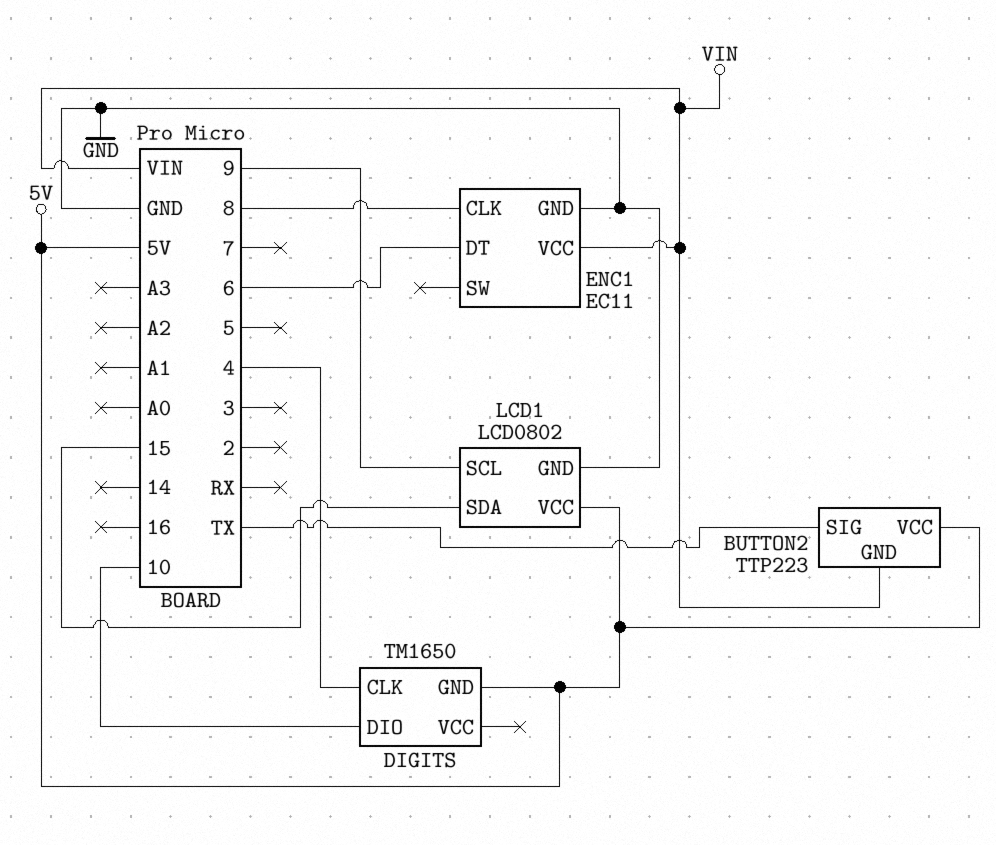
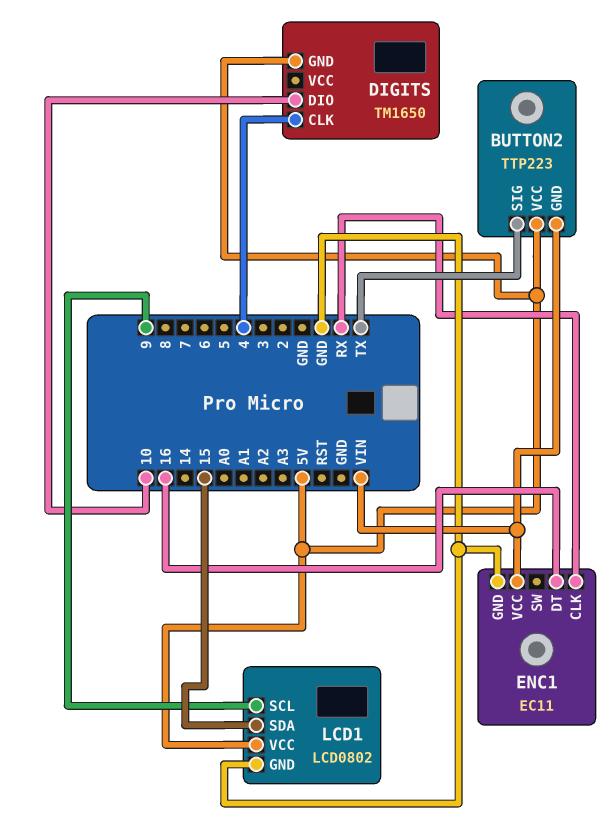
ENC1 pin CLK: 8 -> RX
ENC1 pin DT: 6 -> 16

